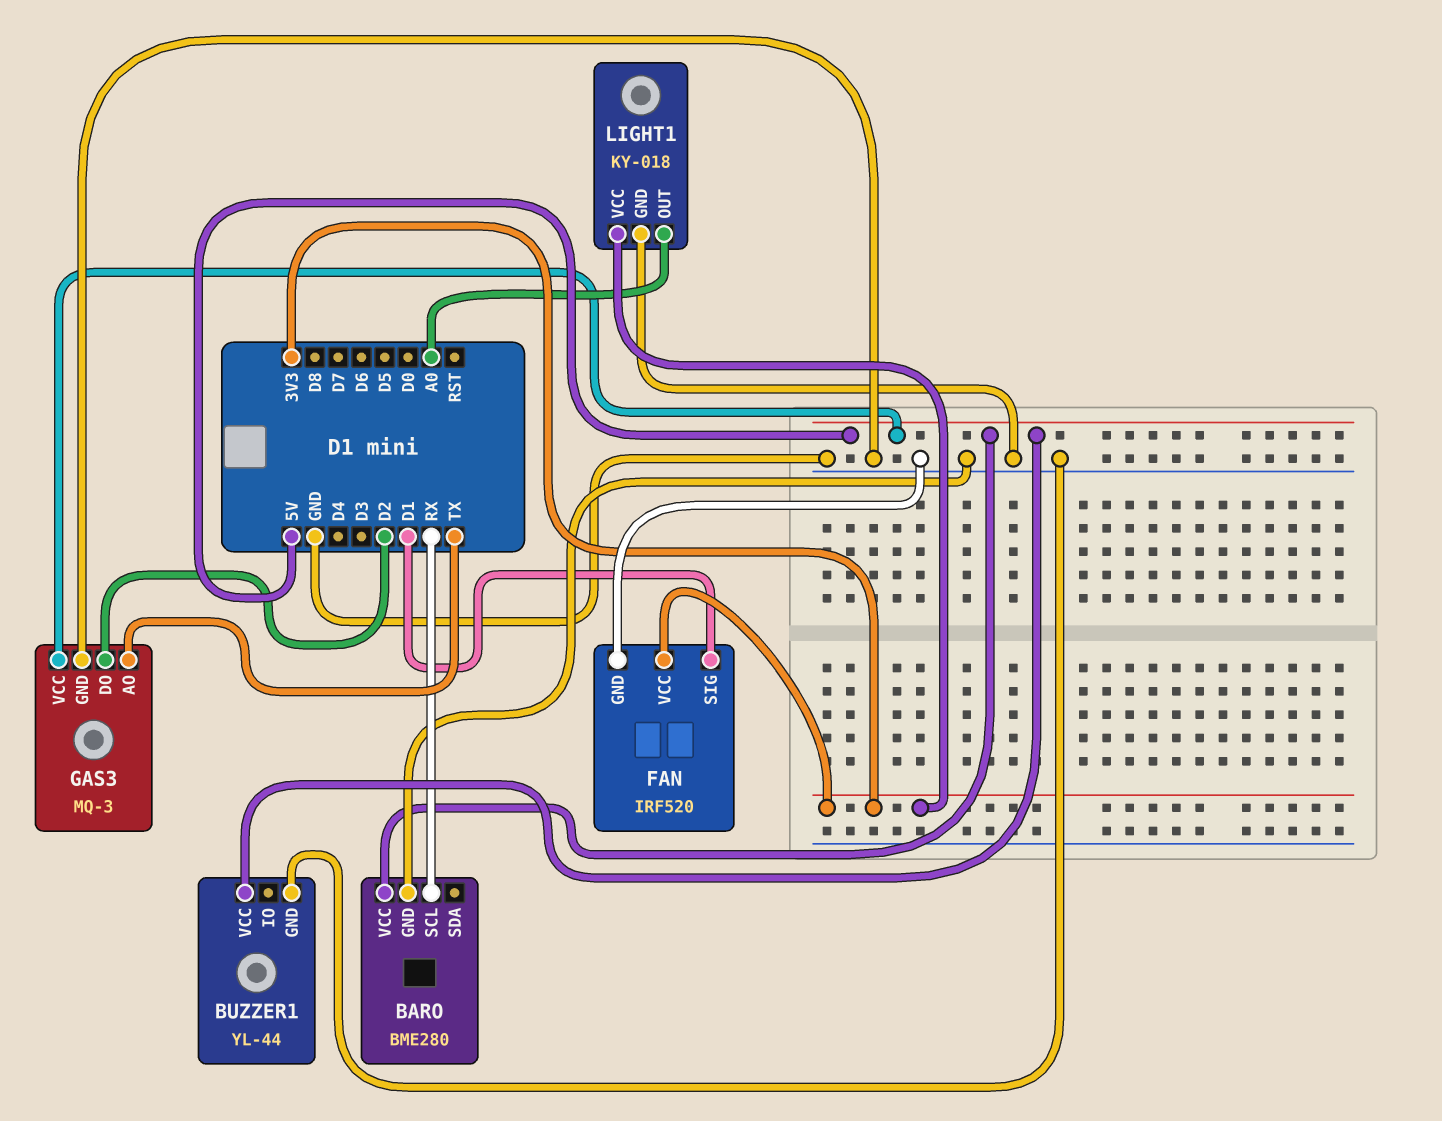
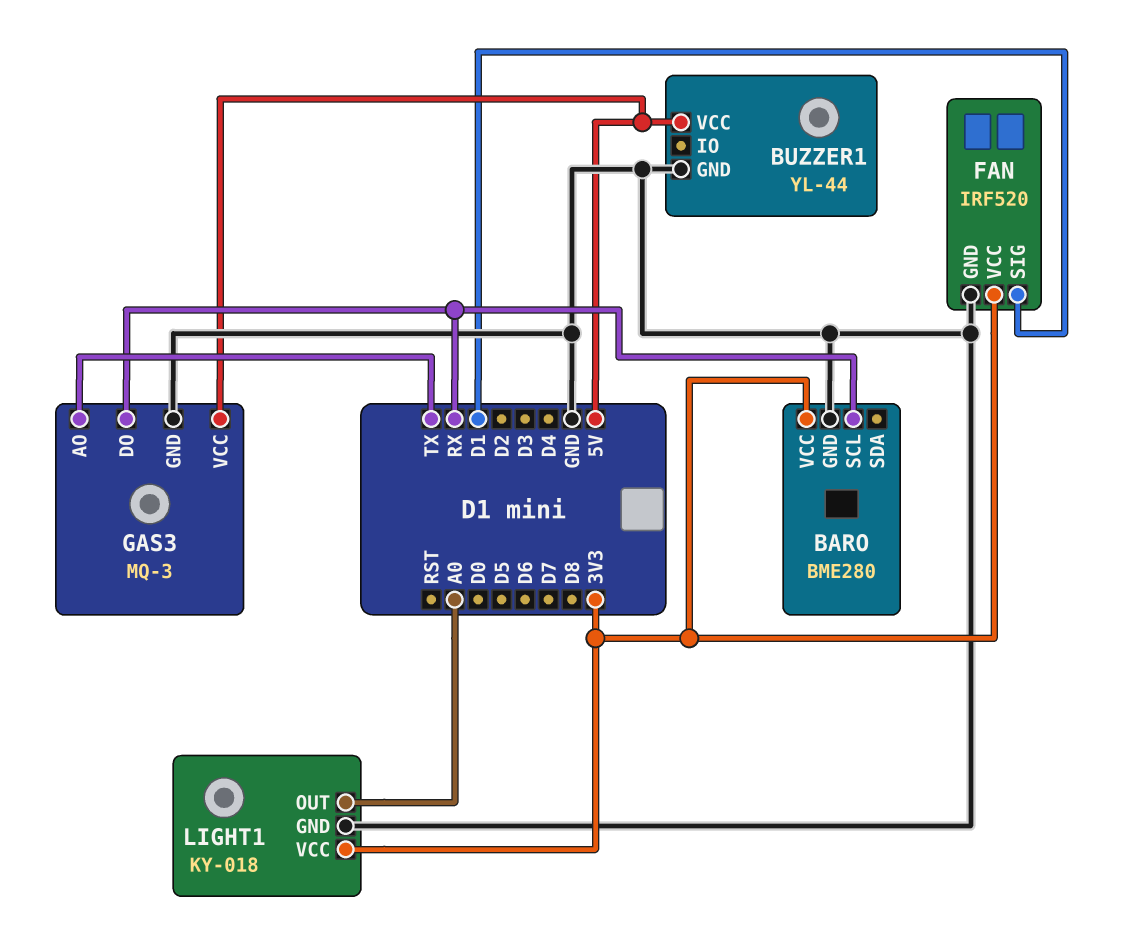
BARO pin VCC: 5V -> 3V3
GAS3 pin DO: D2 -> RX

